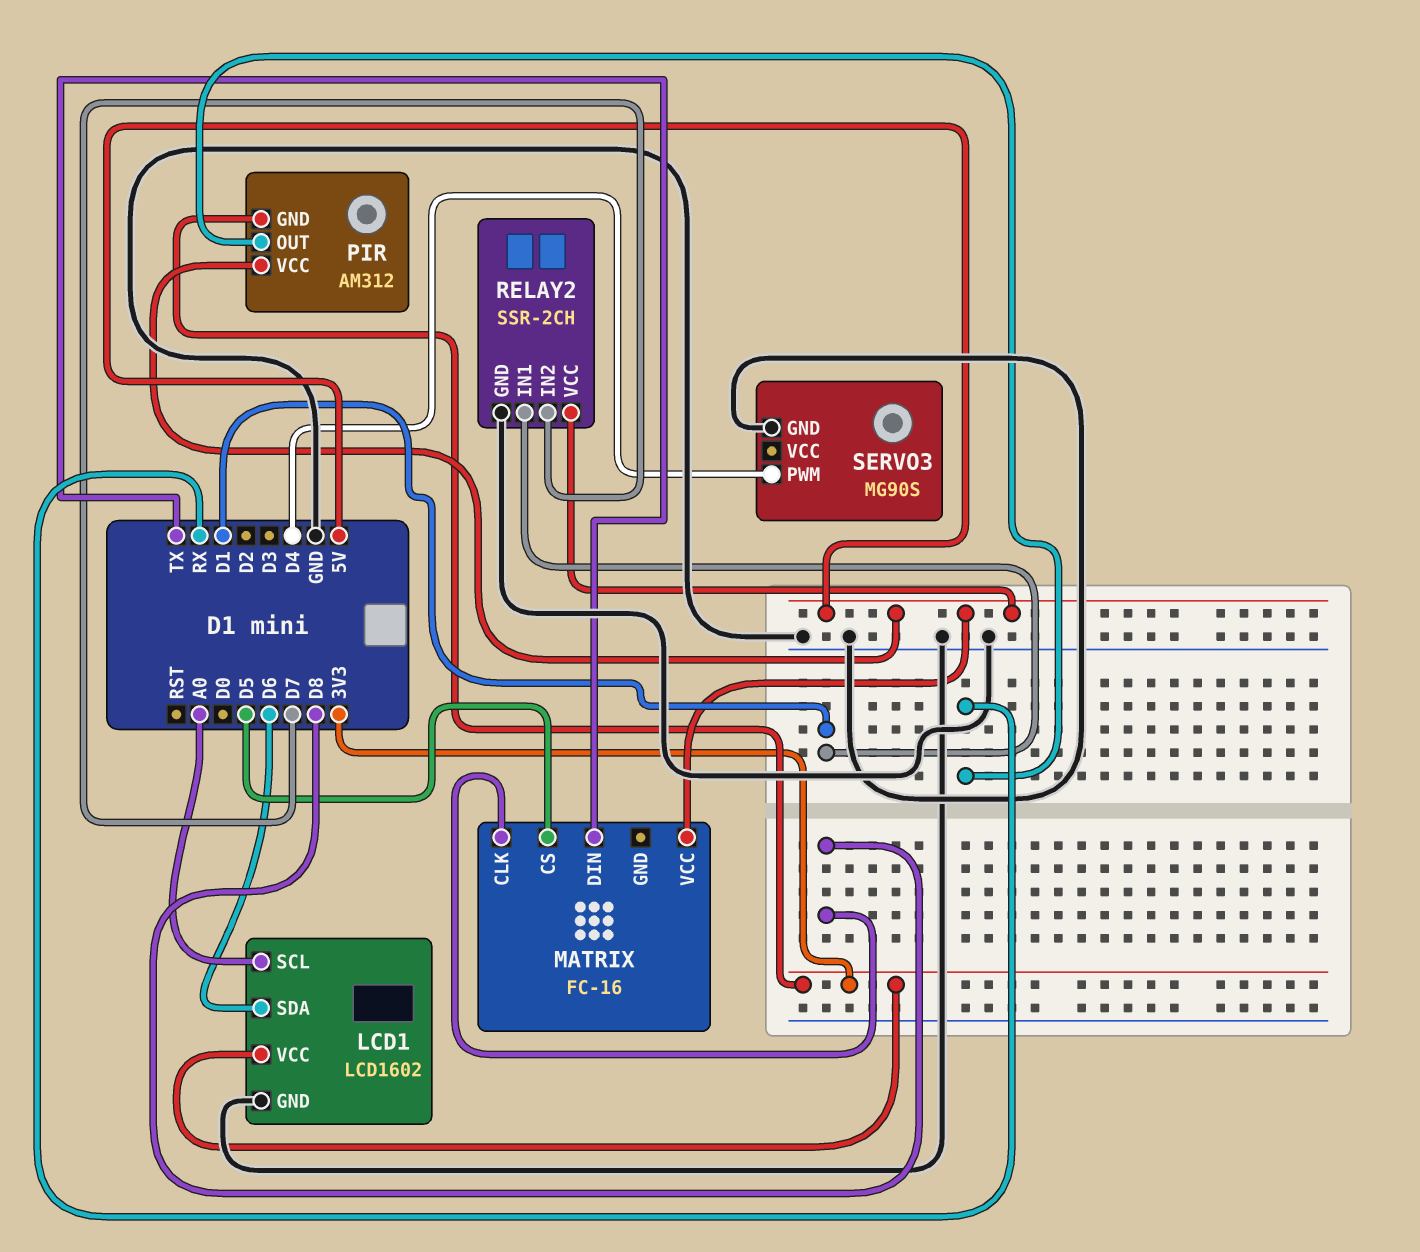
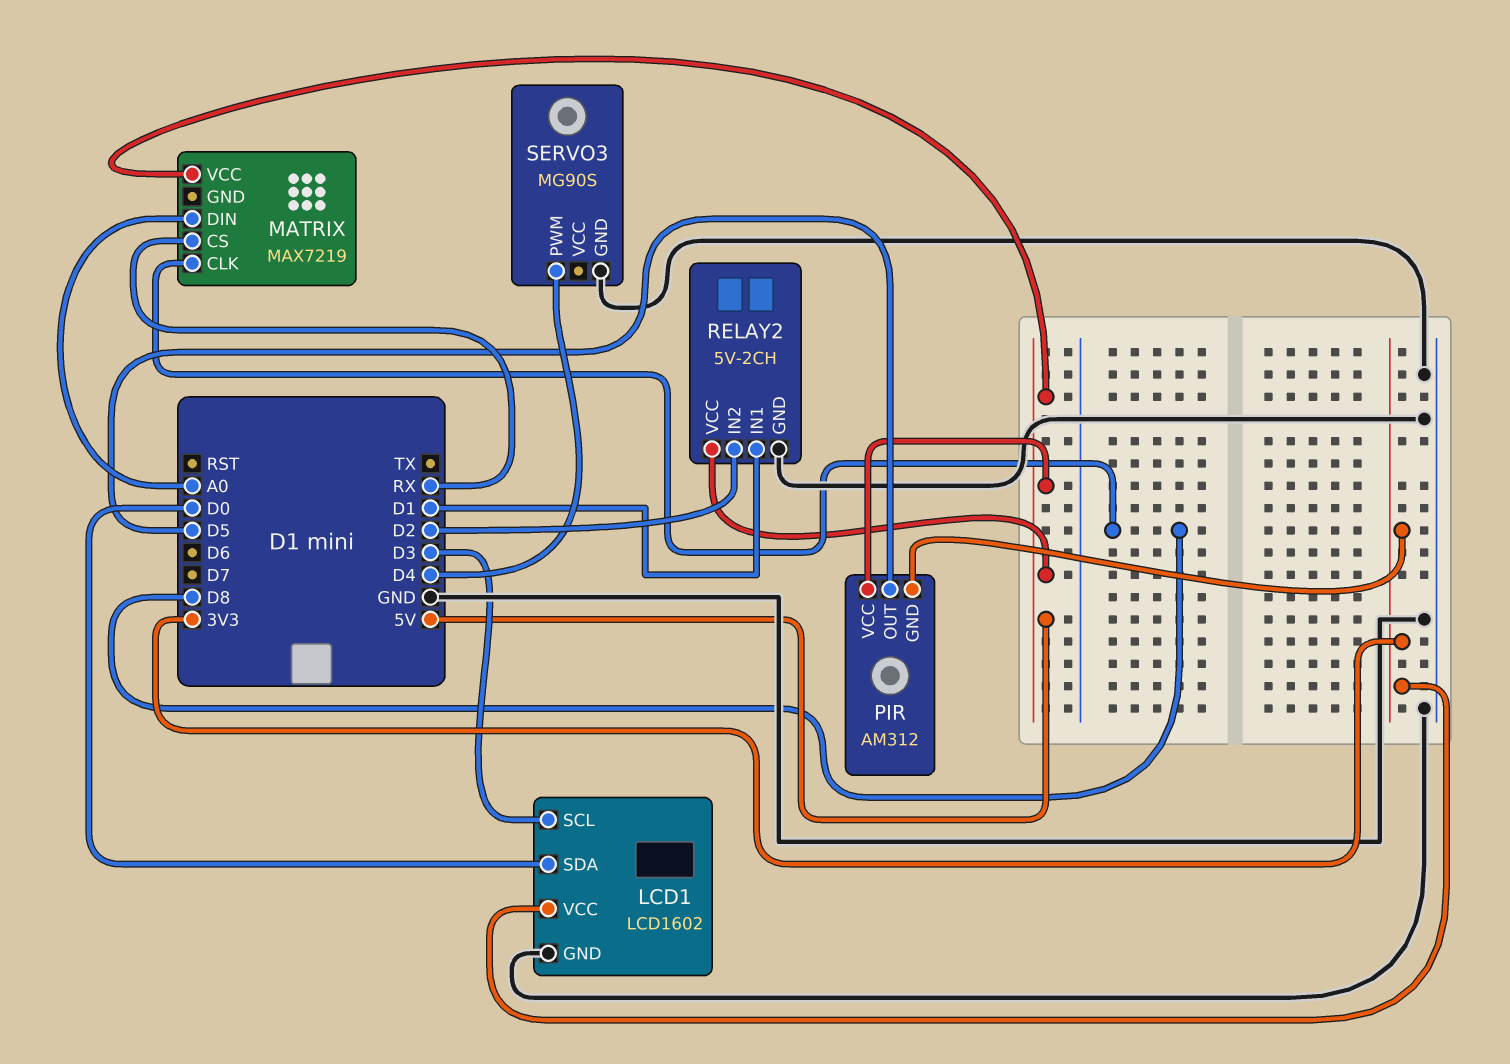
LCD1 pin SCL: A0 -> D3
LCD1 pin SDA: D6 -> D0
MATRIX: FC-16 -> MAX7219
MATRIX pin CS: D5 -> RX
MATRIX pin DIN: TX -> A0
PIR pin OUT: RX -> D5
RELAY2: SSR-2CH -> 5V-2CH
RELAY2 pin IN2: D7 -> D2

